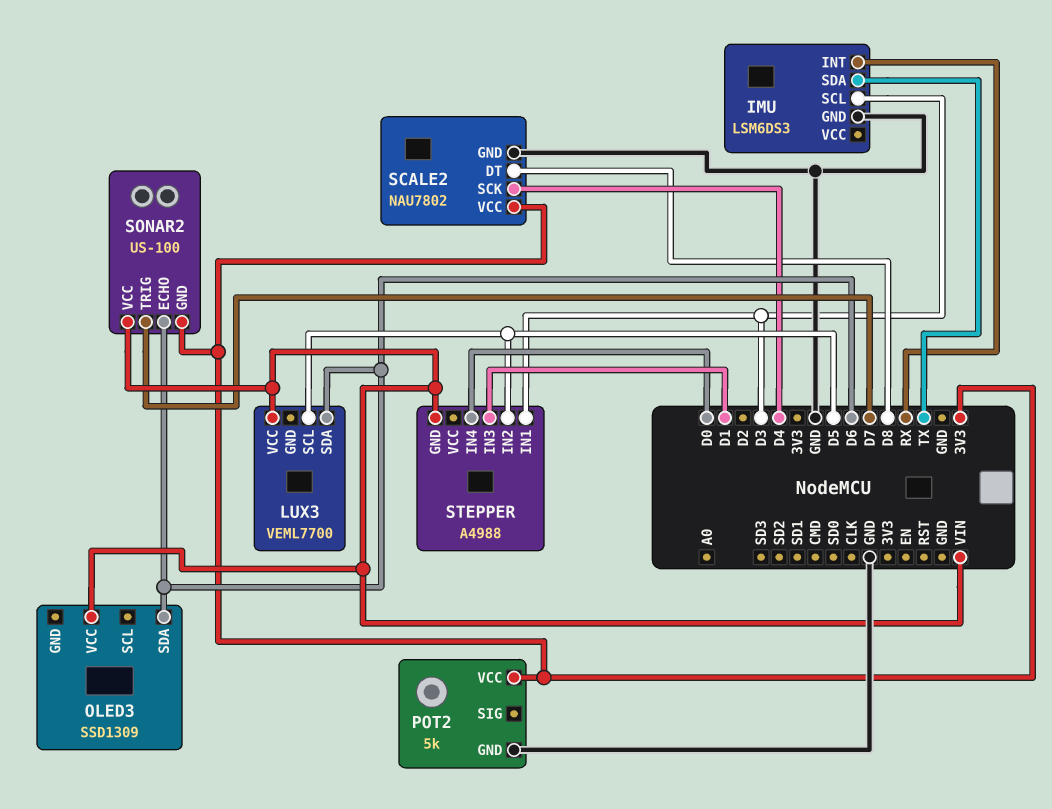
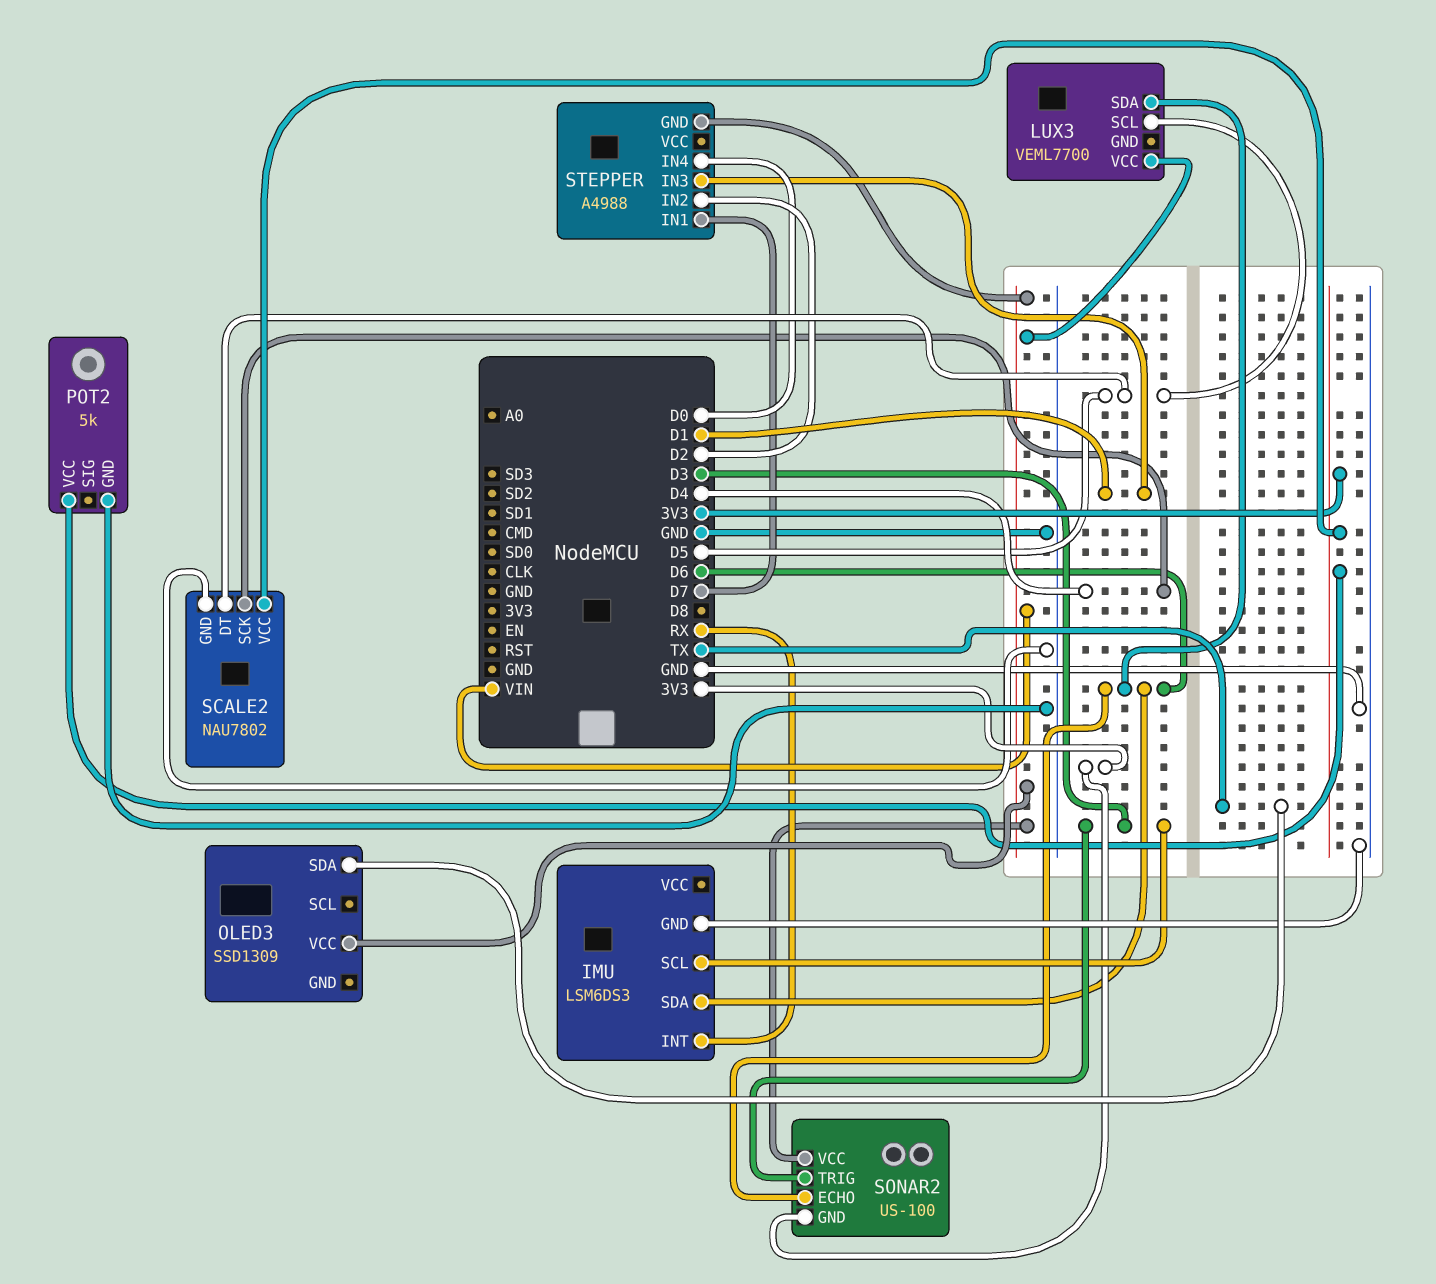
IMU pin SDA: TX -> D6
OLED3 pin SDA: D6 -> TX
SCALE2 pin DT: D8 -> D5
SONAR2 pin TRIG: D7 -> D3
STEPPER pin IN1: D3 -> D7
STEPPER pin IN2: D5 -> D2

